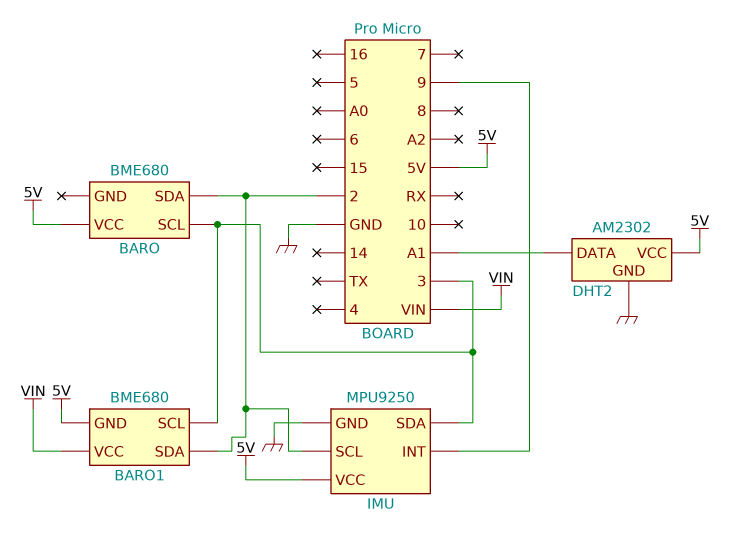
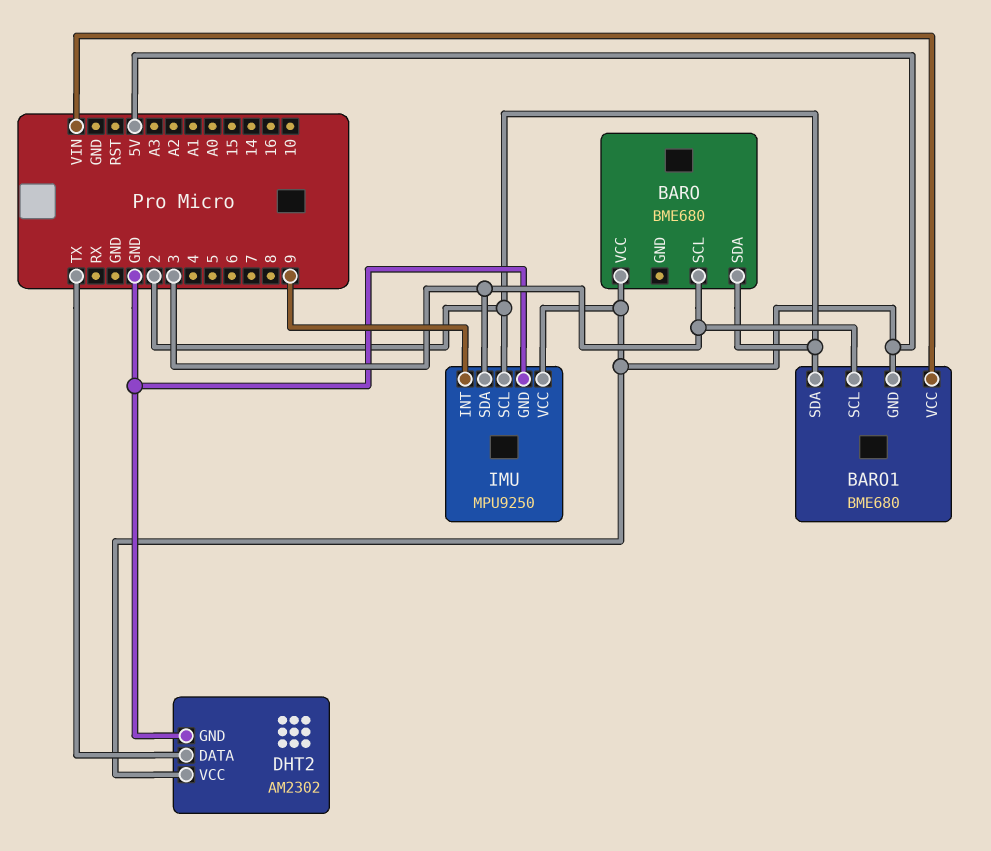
DHT2 pin DATA: A1 -> TX

